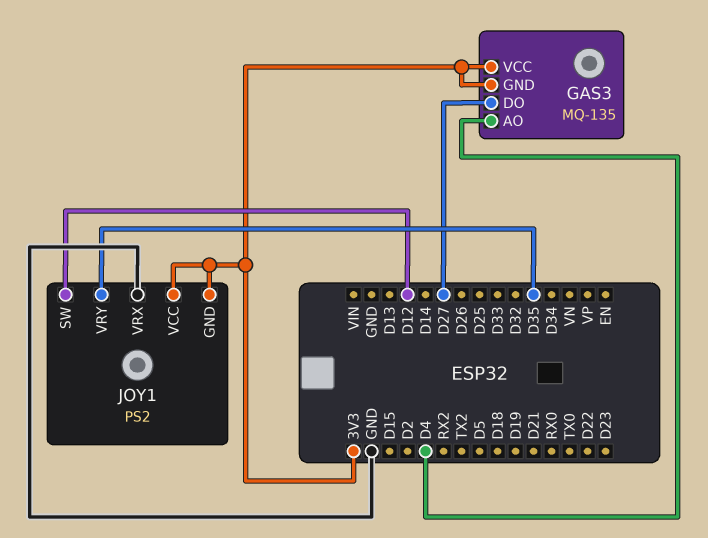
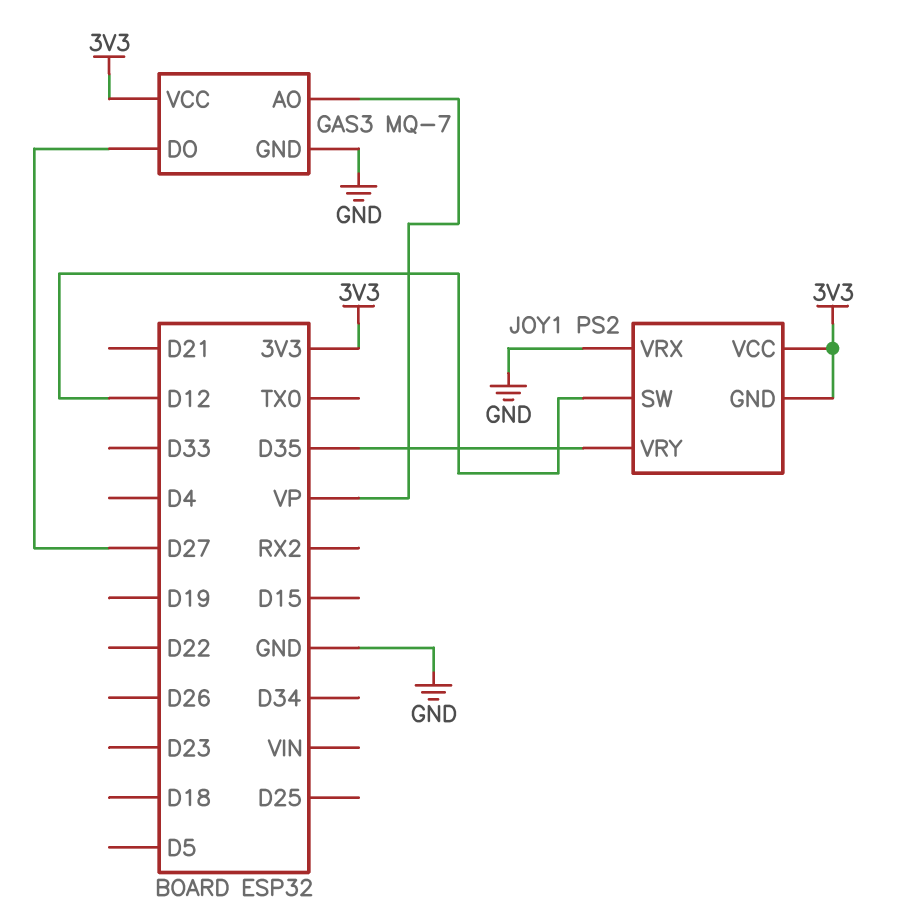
GAS3: MQ-135 -> MQ-7
GAS3 pin AO: D4 -> VP
GAS3 pin GND: 3V3 -> GND

